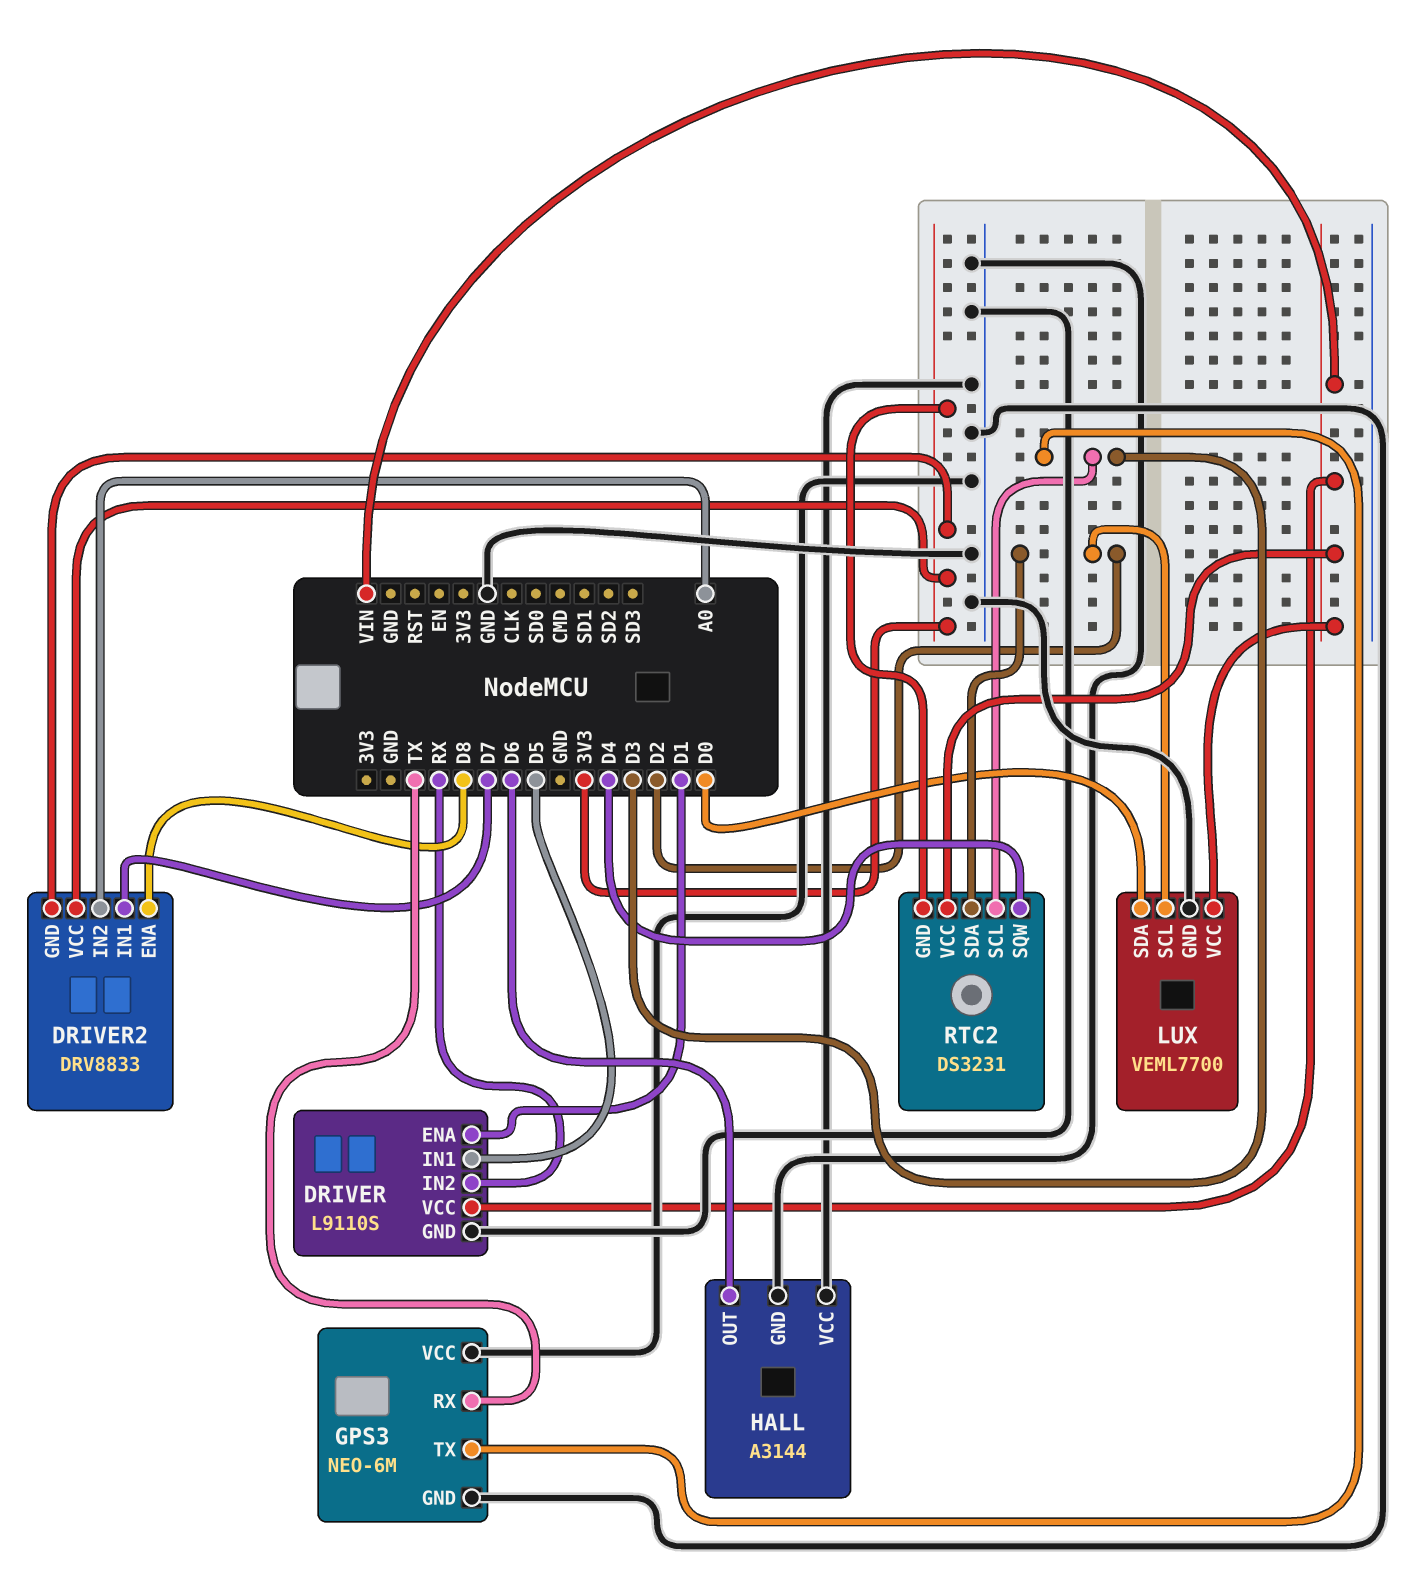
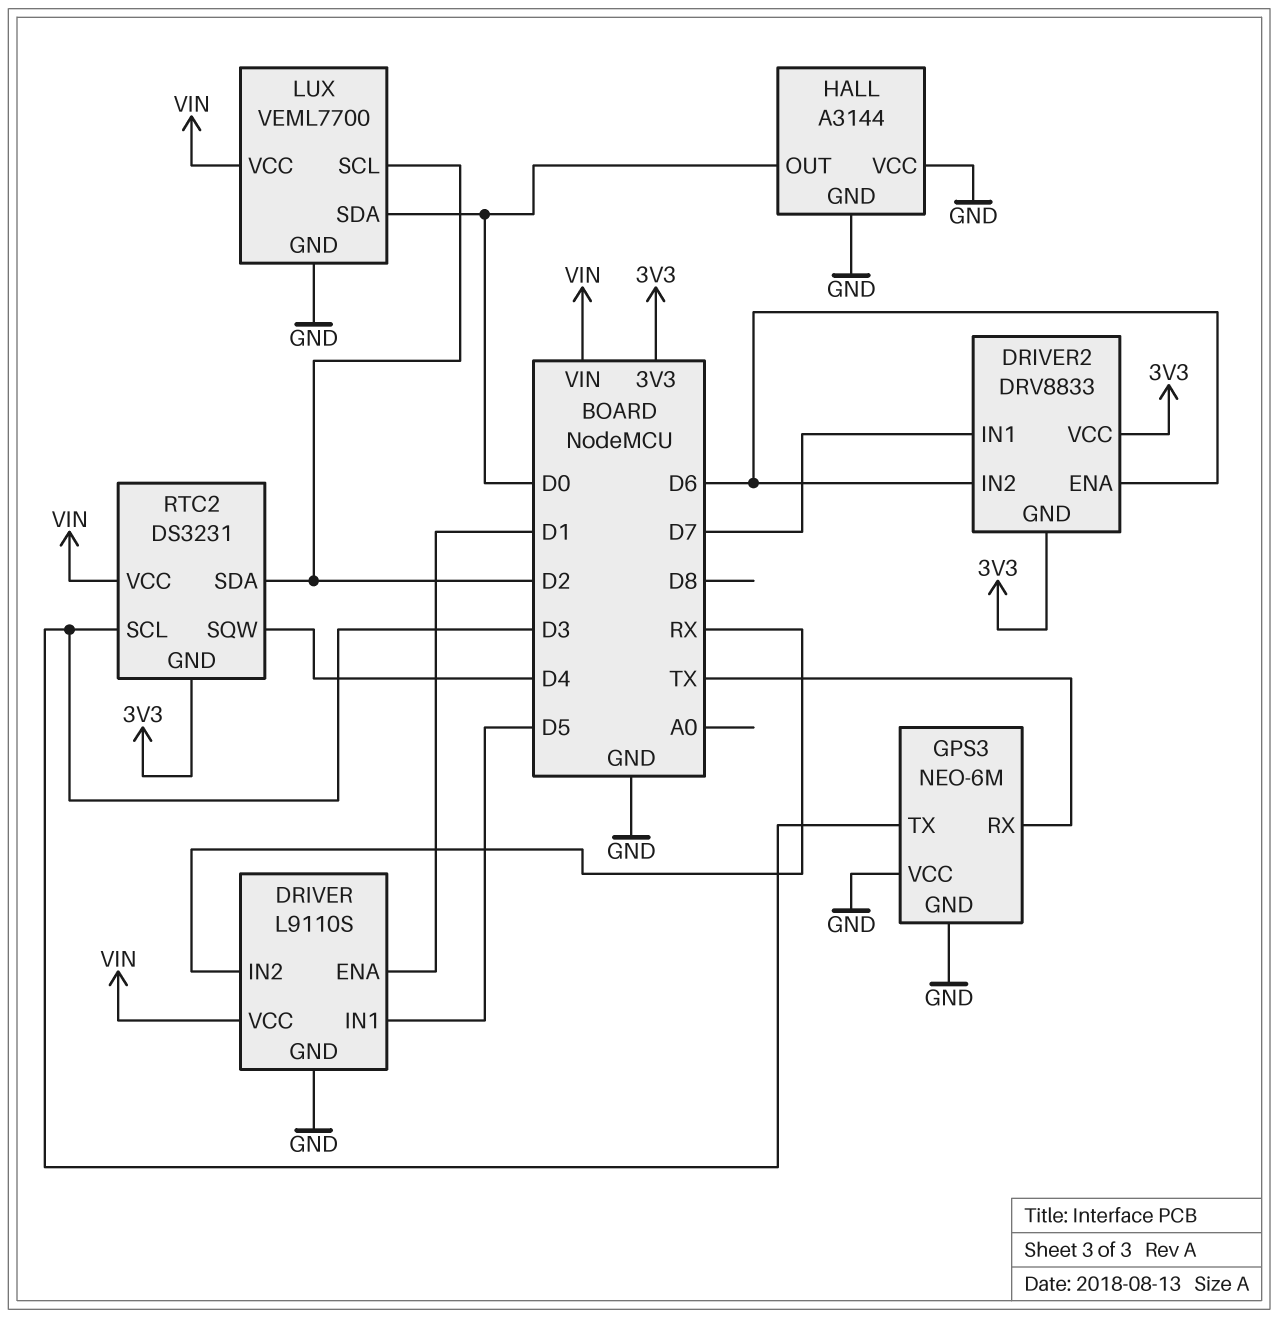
DRIVER2 pin ENA: D8 -> D6
DRIVER2 pin IN2: A0 -> D6
HALL pin OUT: D6 -> D0

